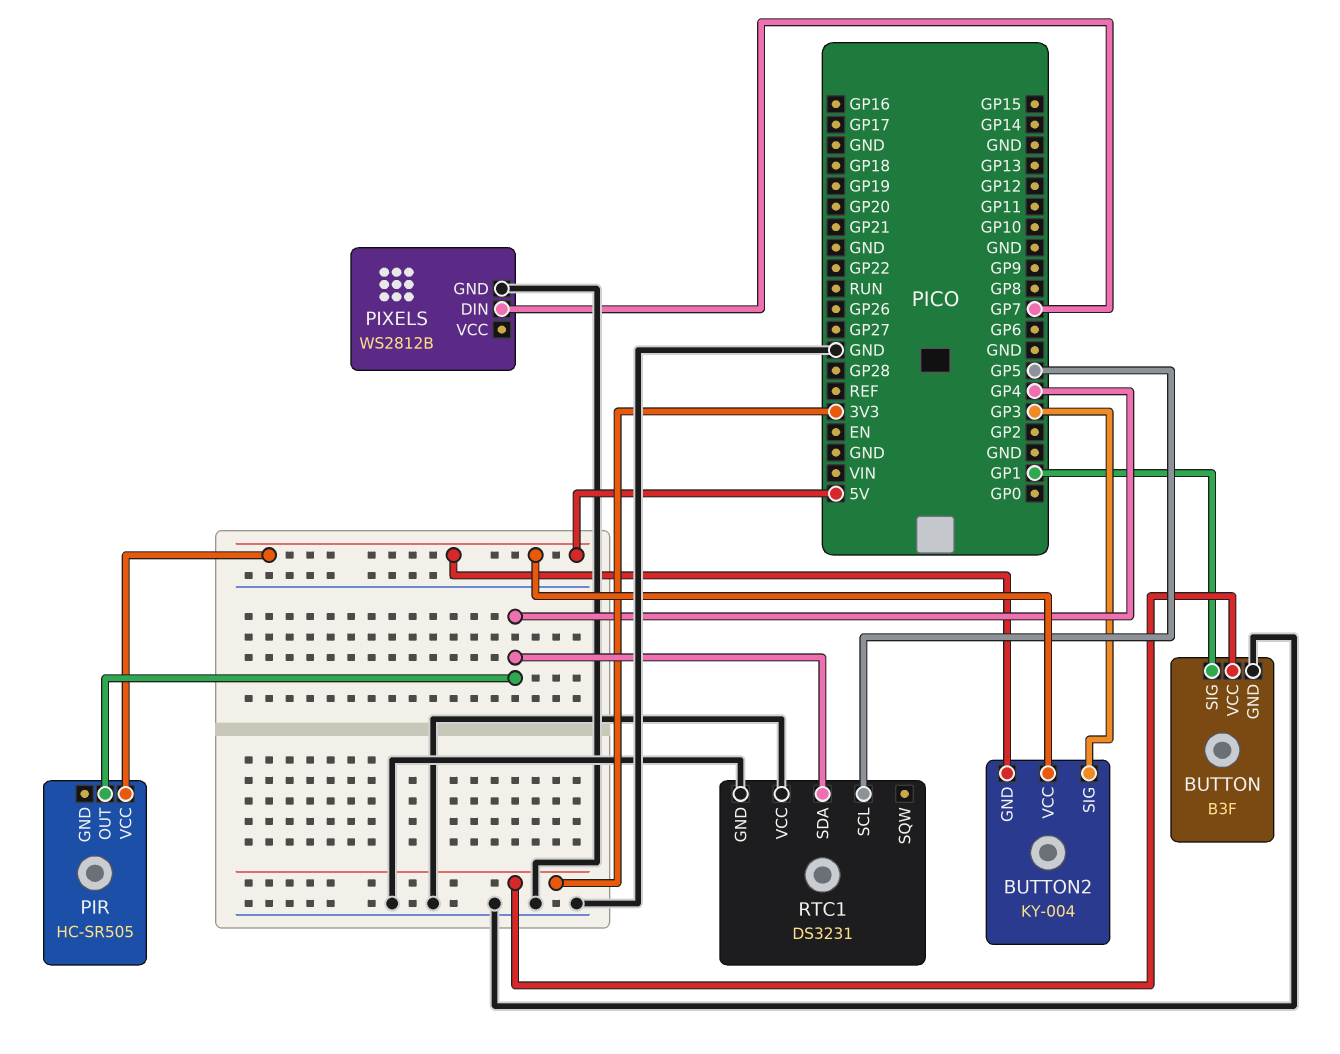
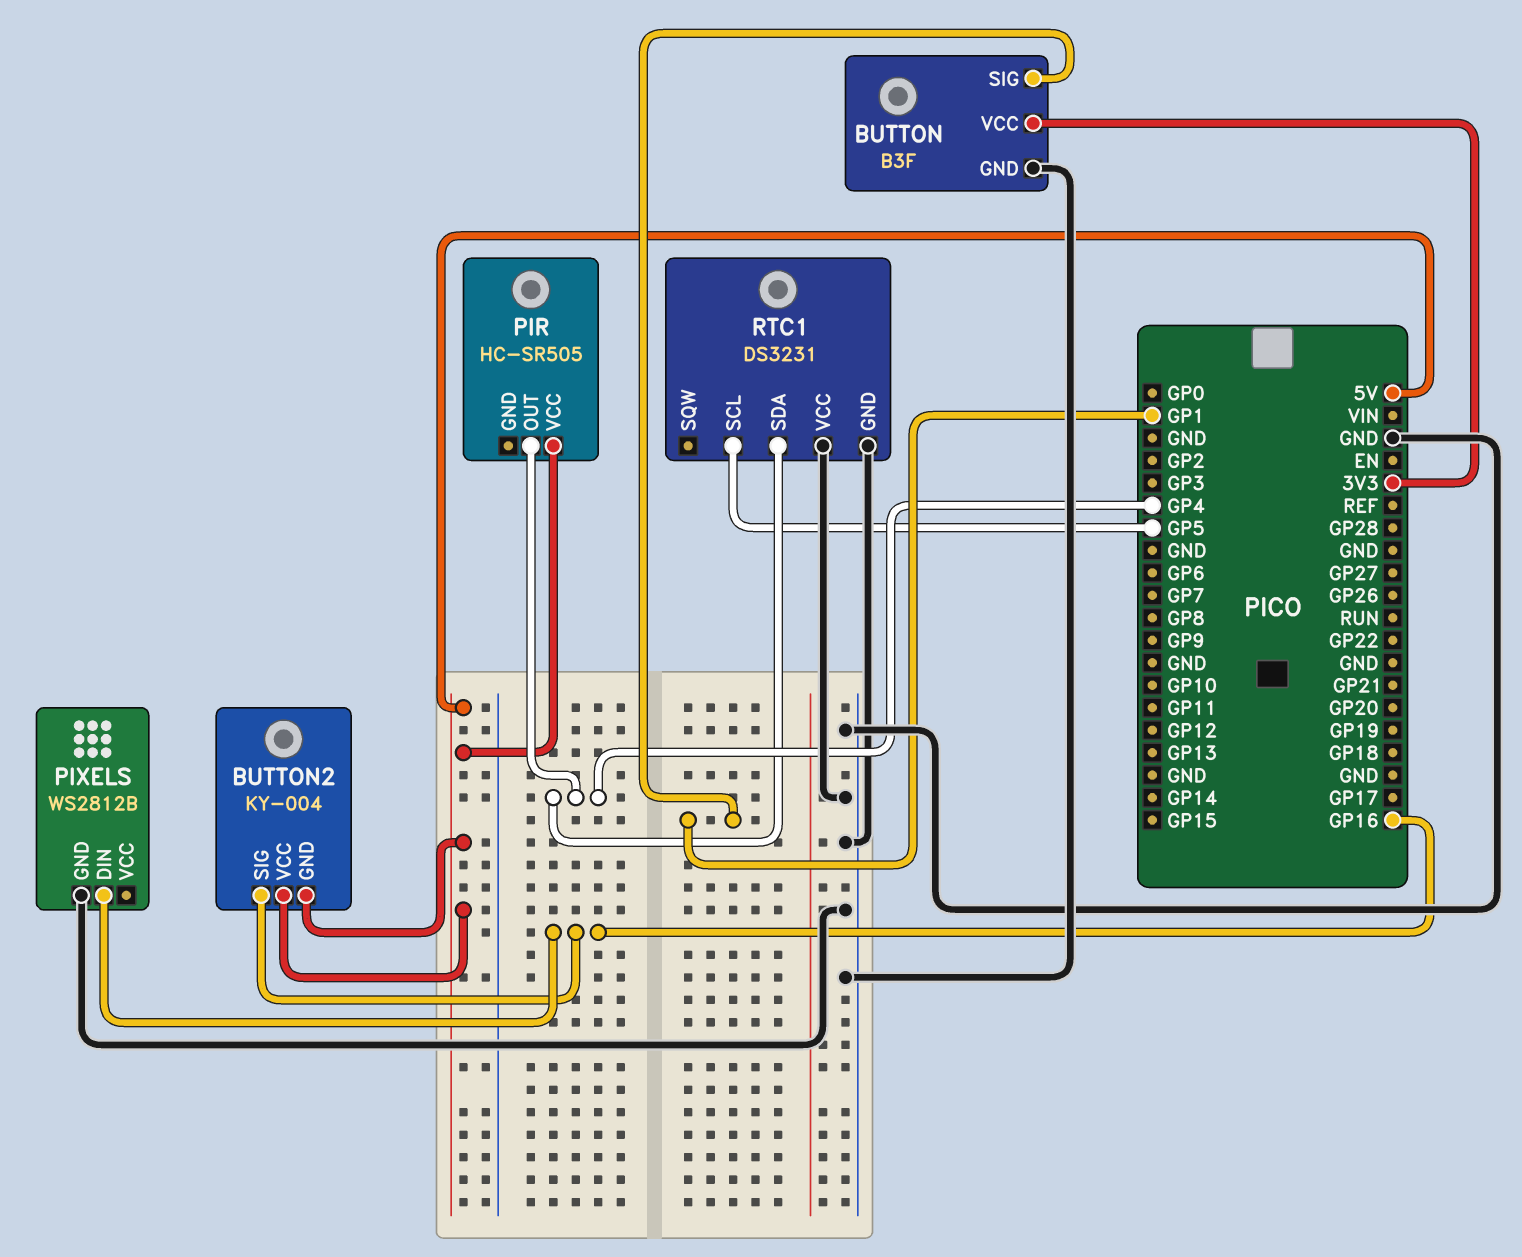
BUTTON2 pin SIG: GP3 -> GP16
PIXELS pin DIN: GP7 -> GP16

